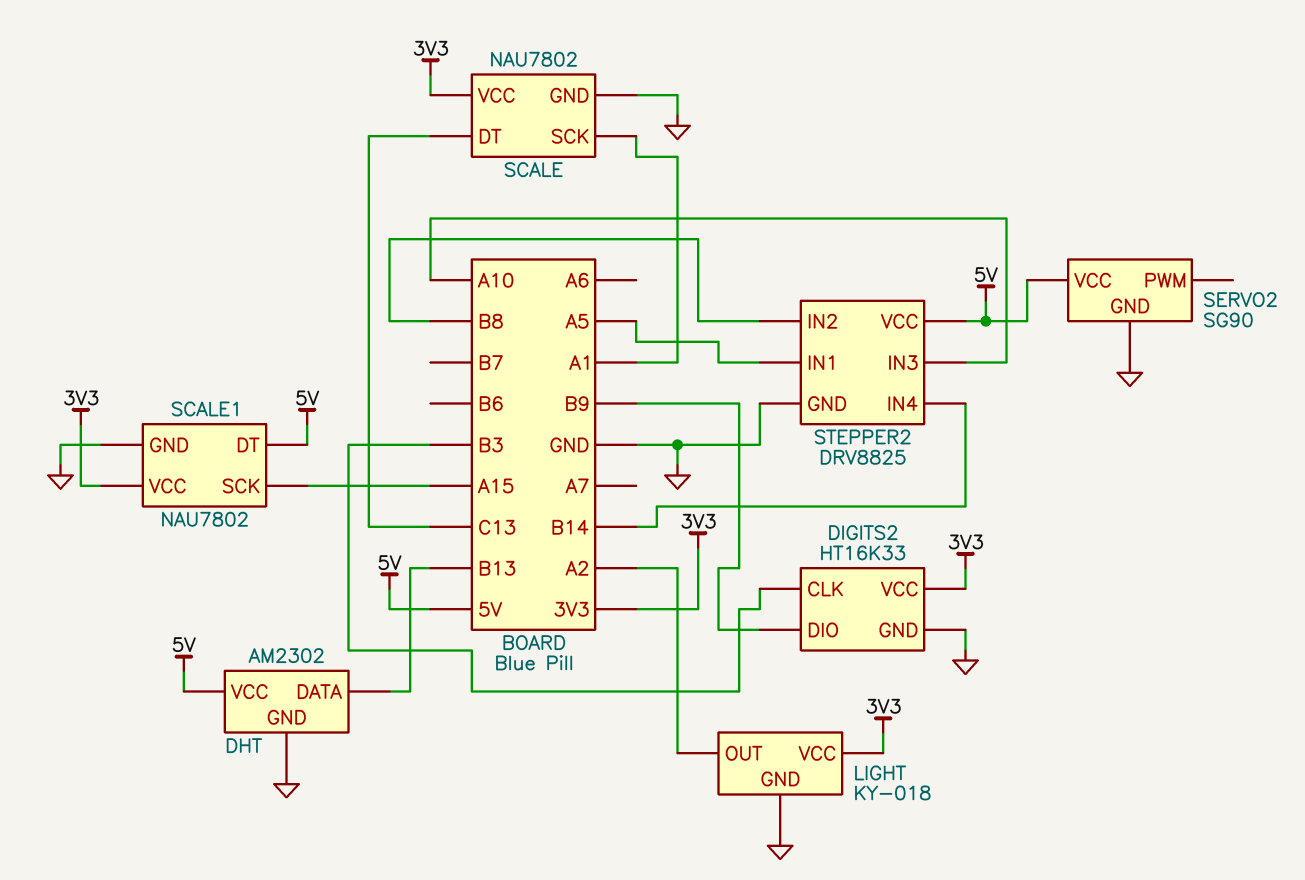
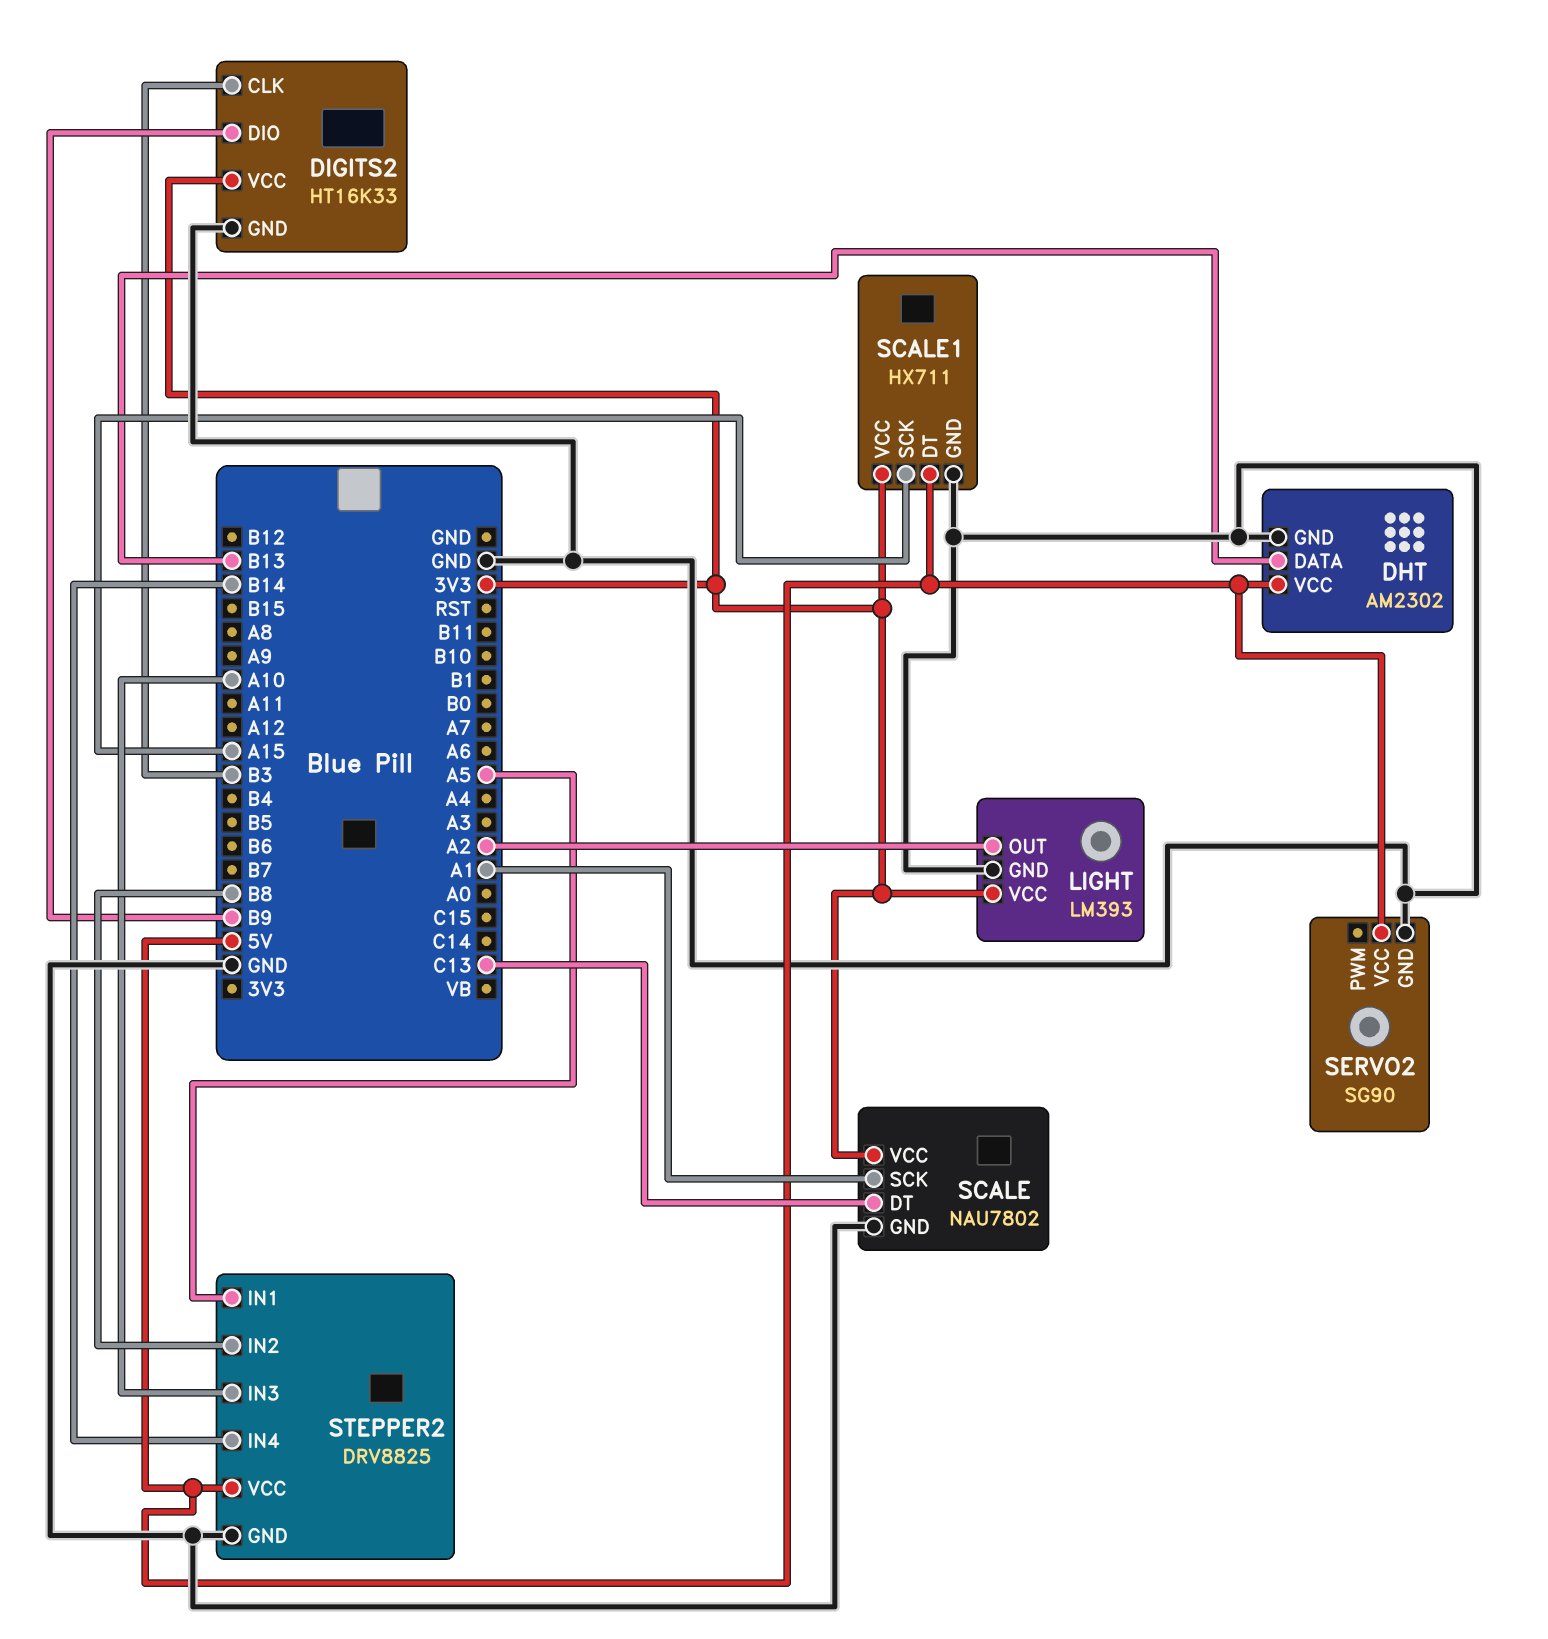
LIGHT: KY-018 -> LM393
SCALE1: NAU7802 -> HX711

